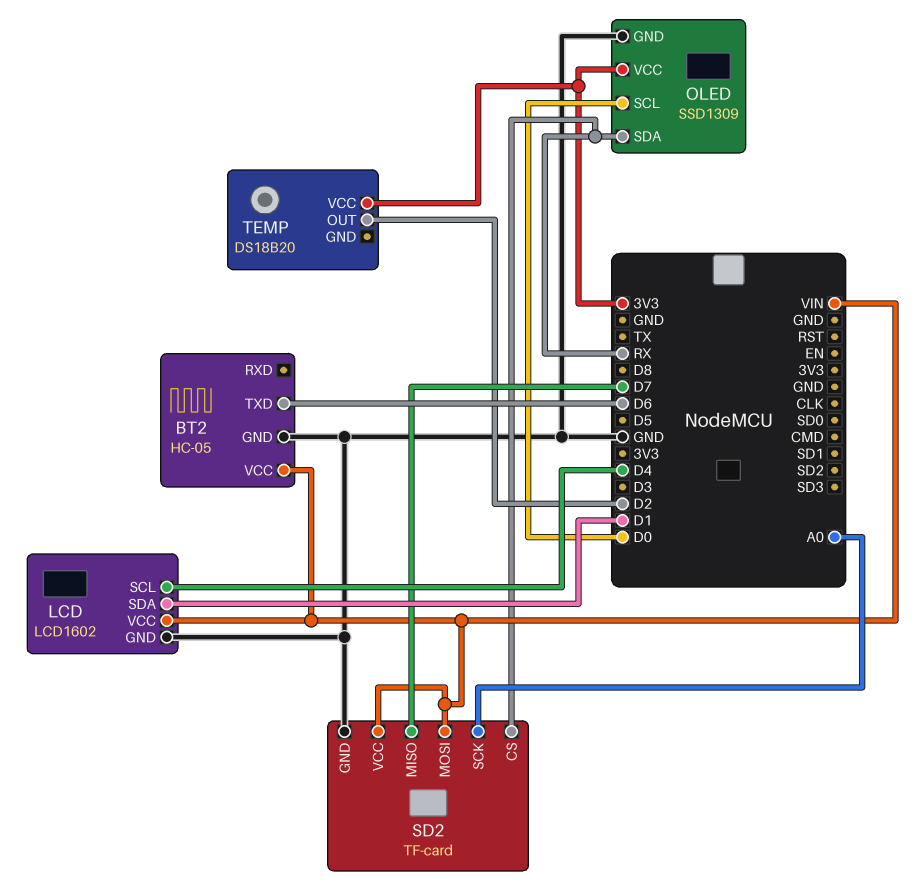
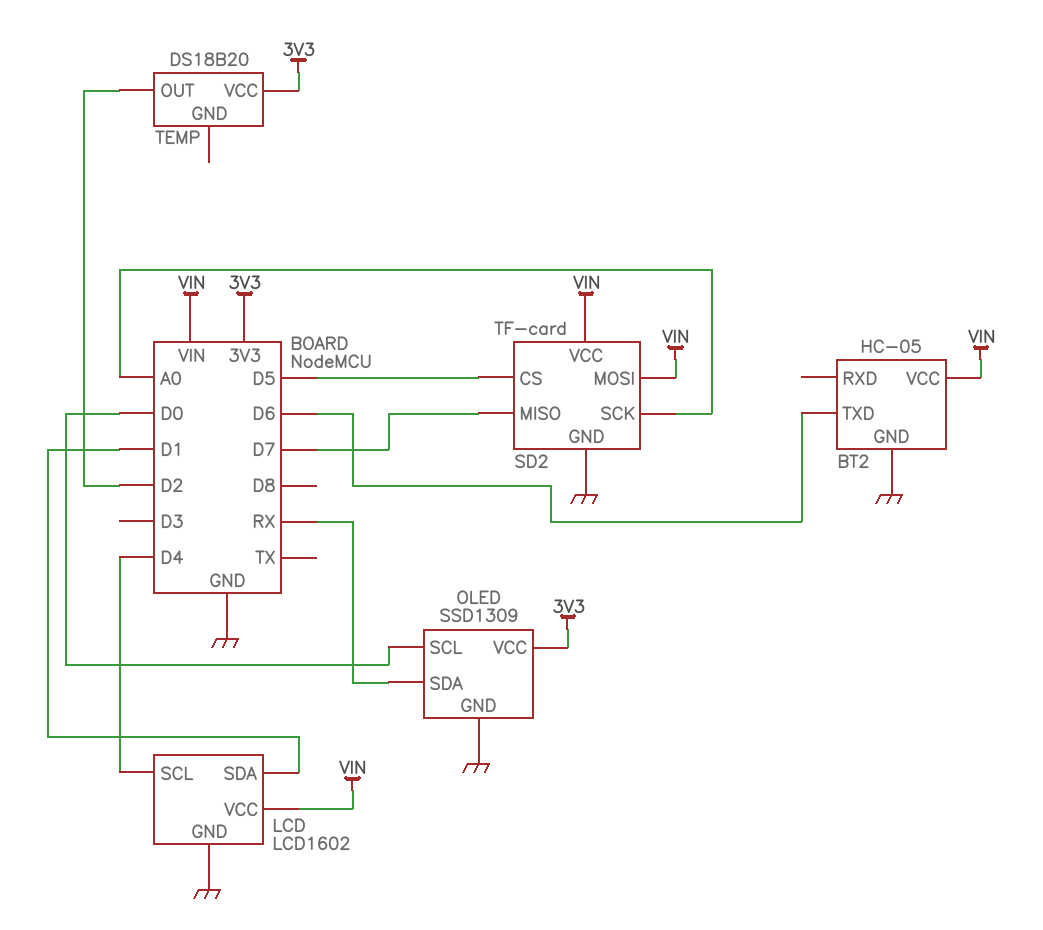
SD2 pin CS: RX -> D5

